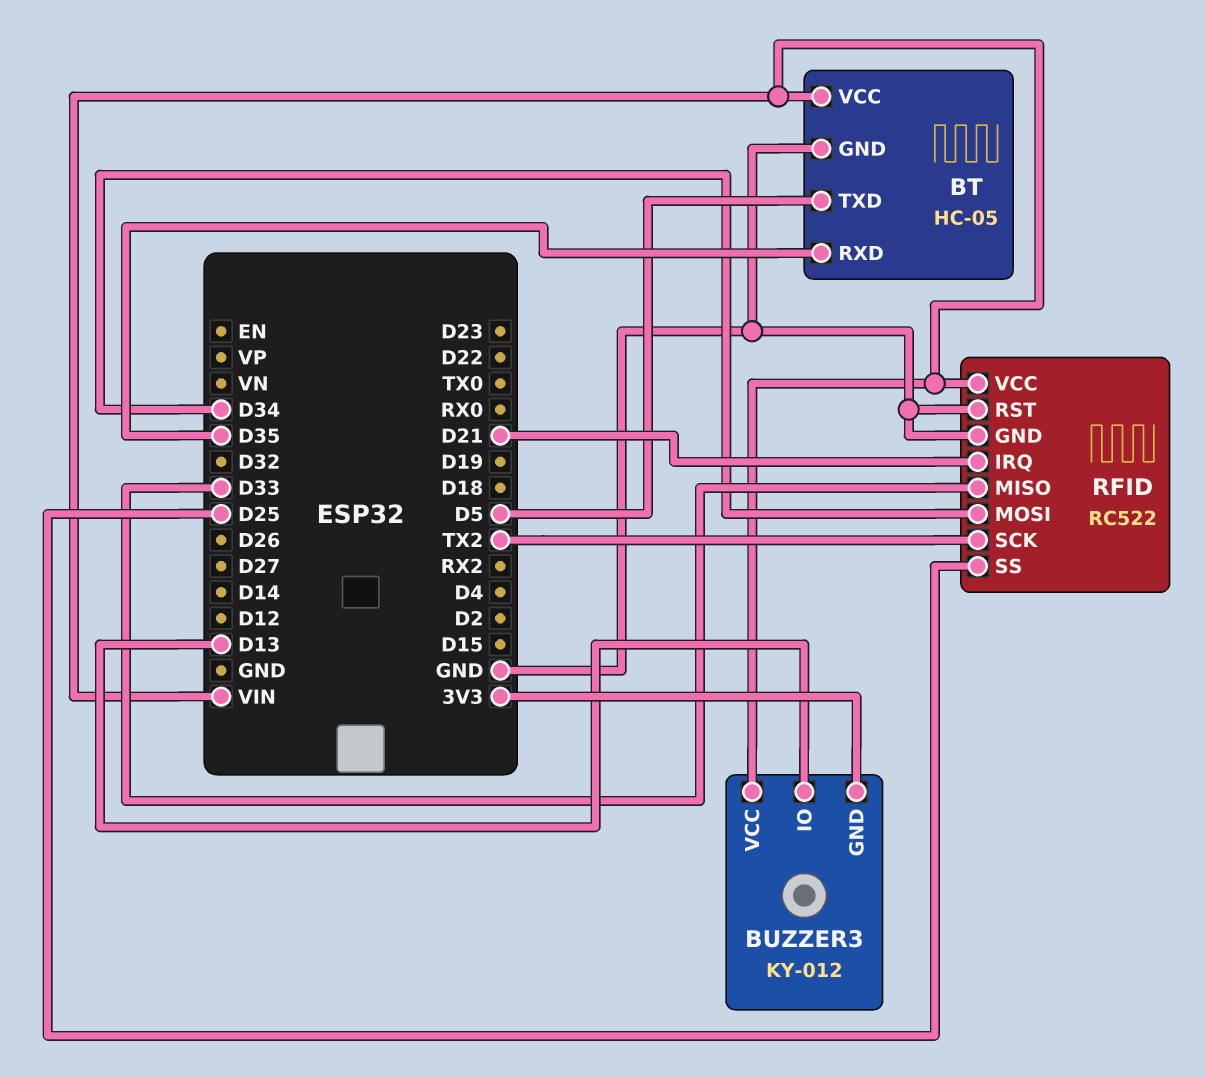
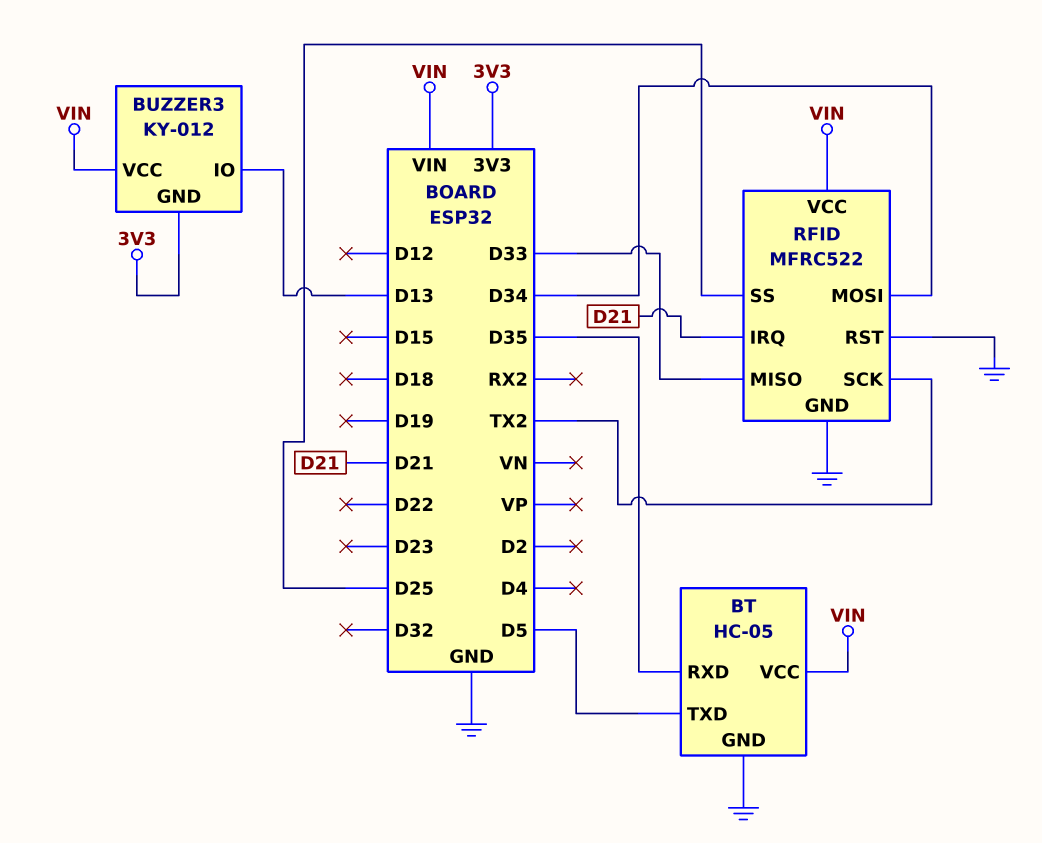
RFID: RC522 -> MFRC522

